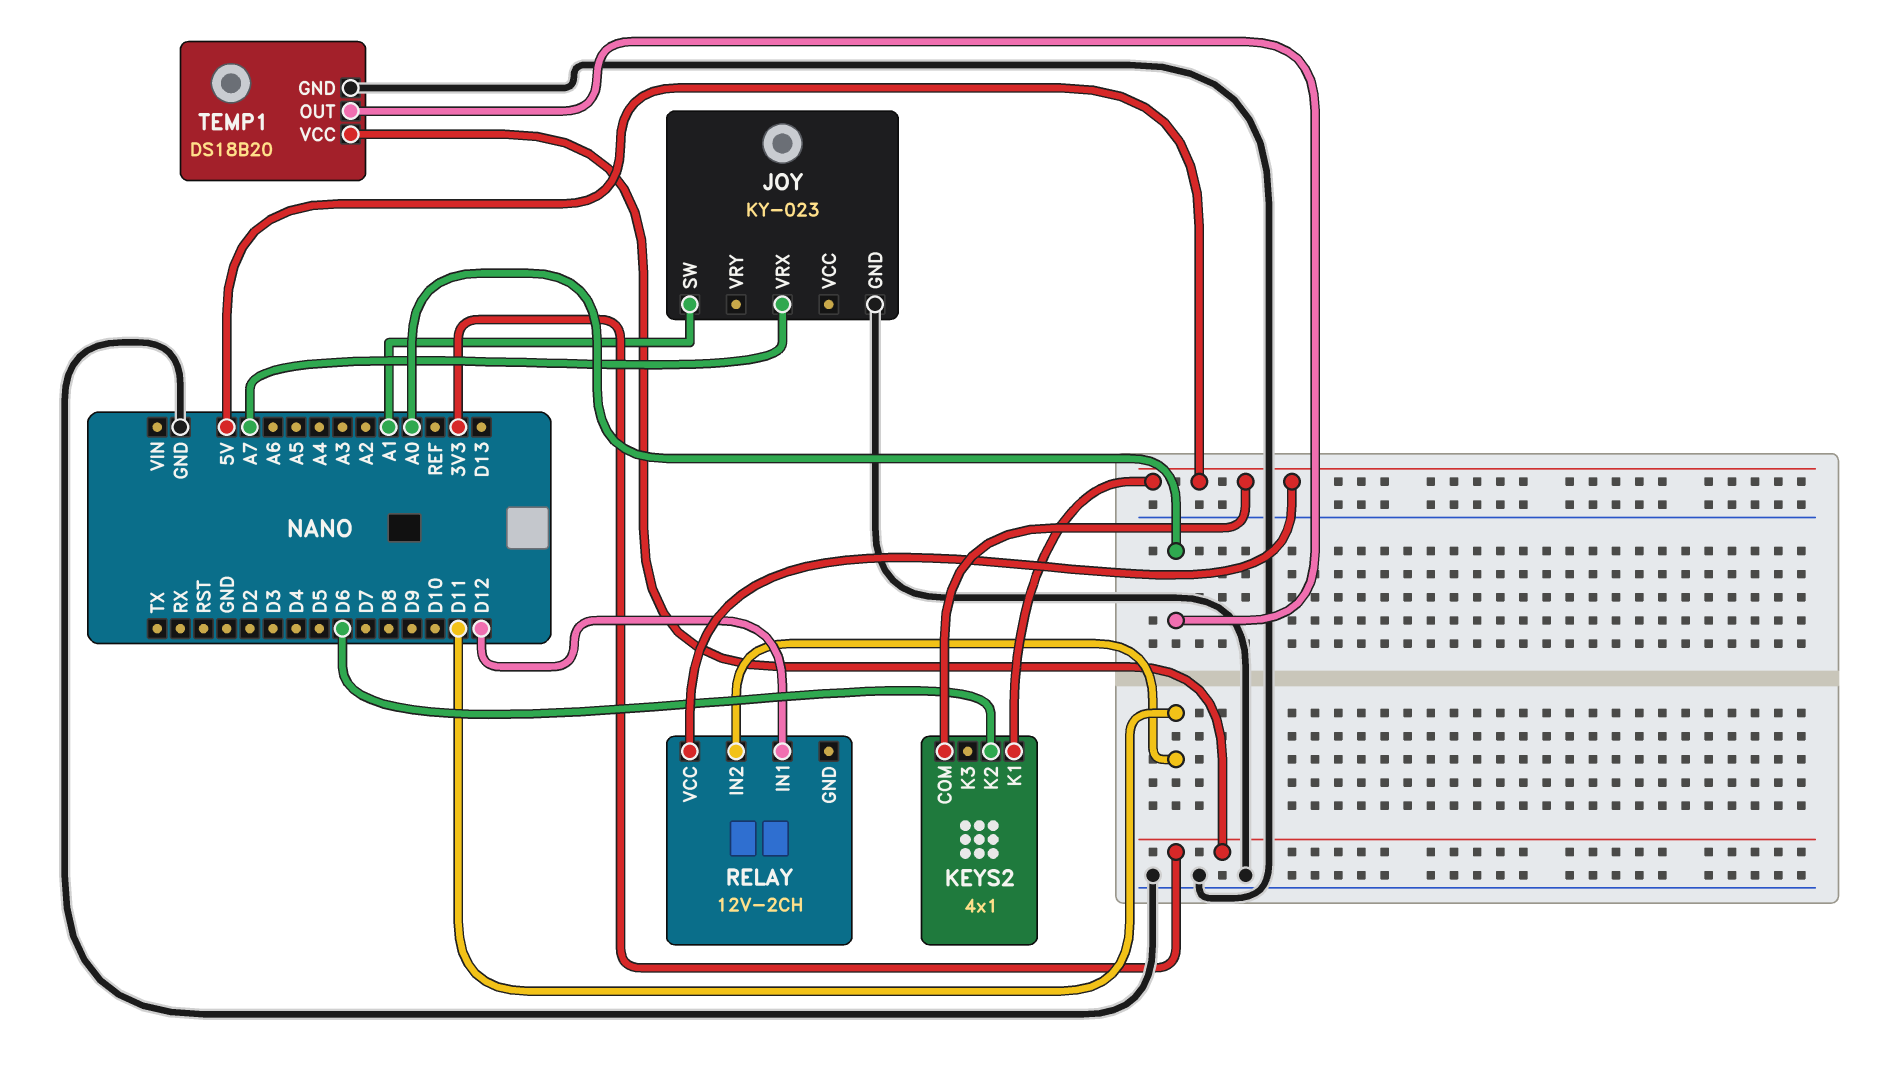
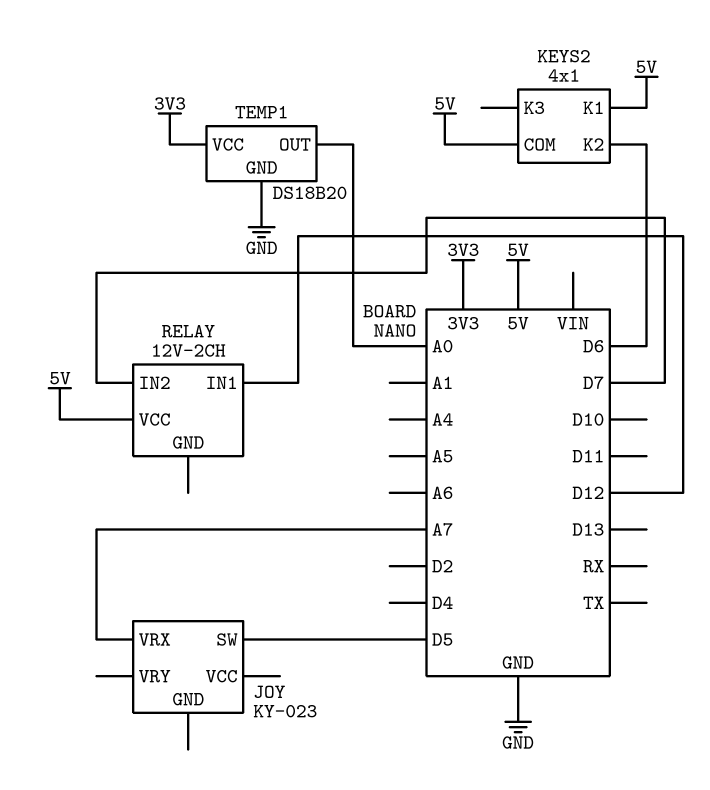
JOY pin GND: GND -> none
JOY pin SW: A1 -> D5
RELAY pin IN2: D11 -> D7

